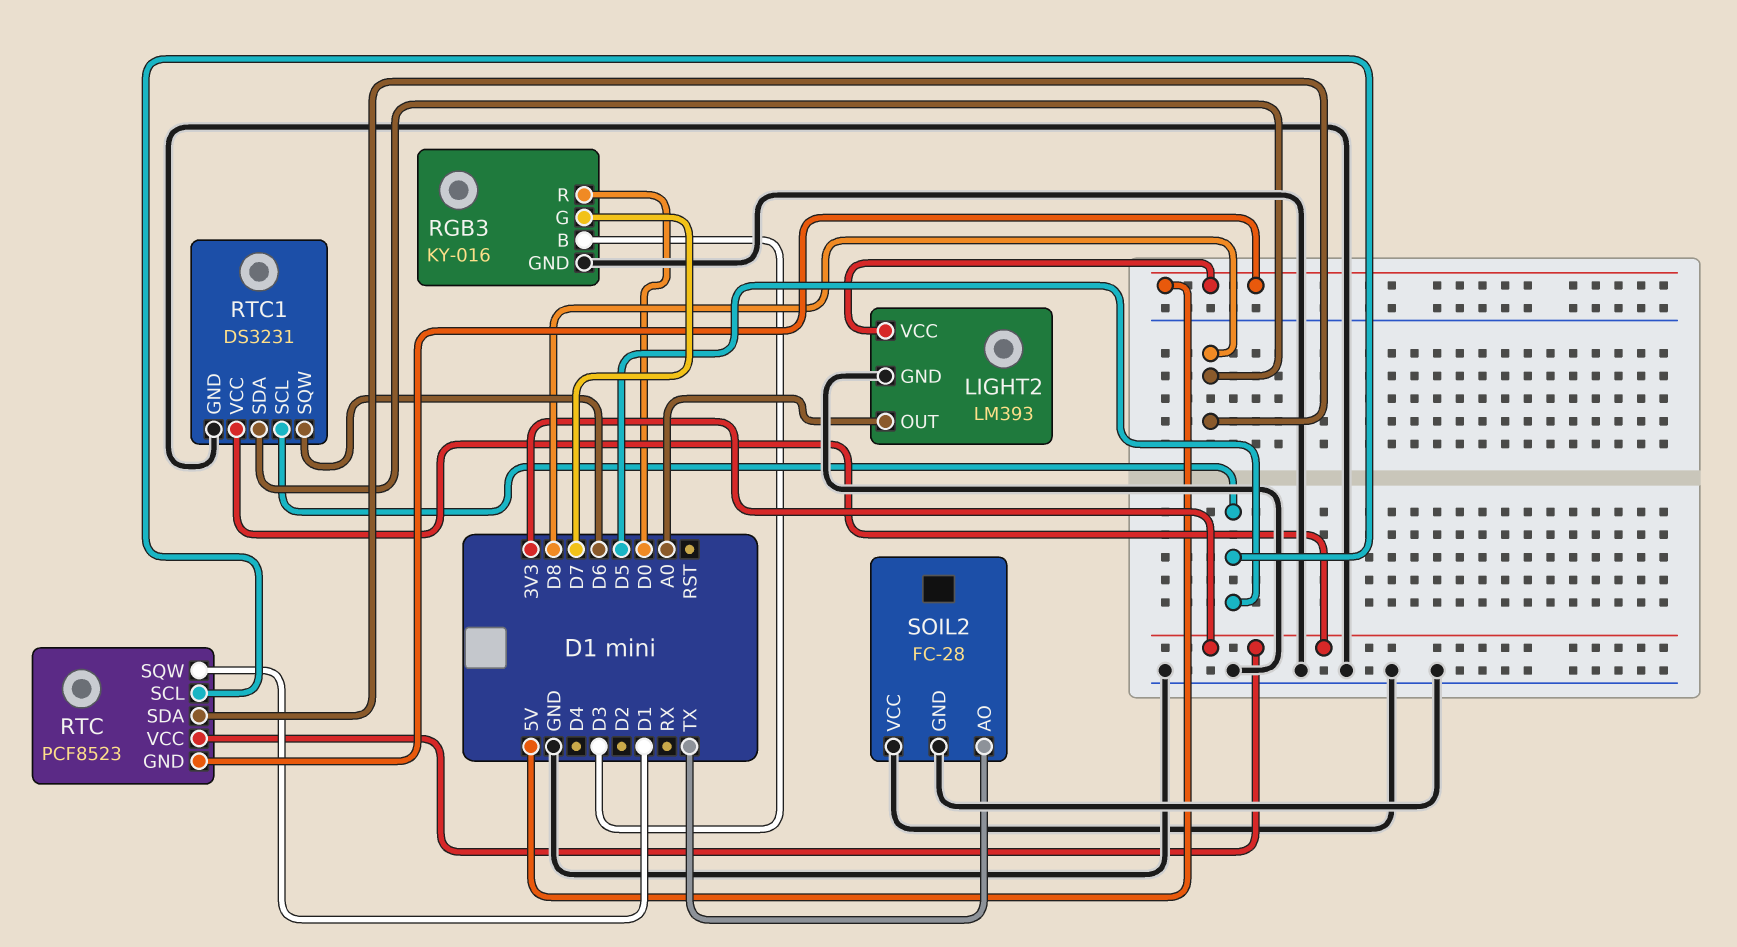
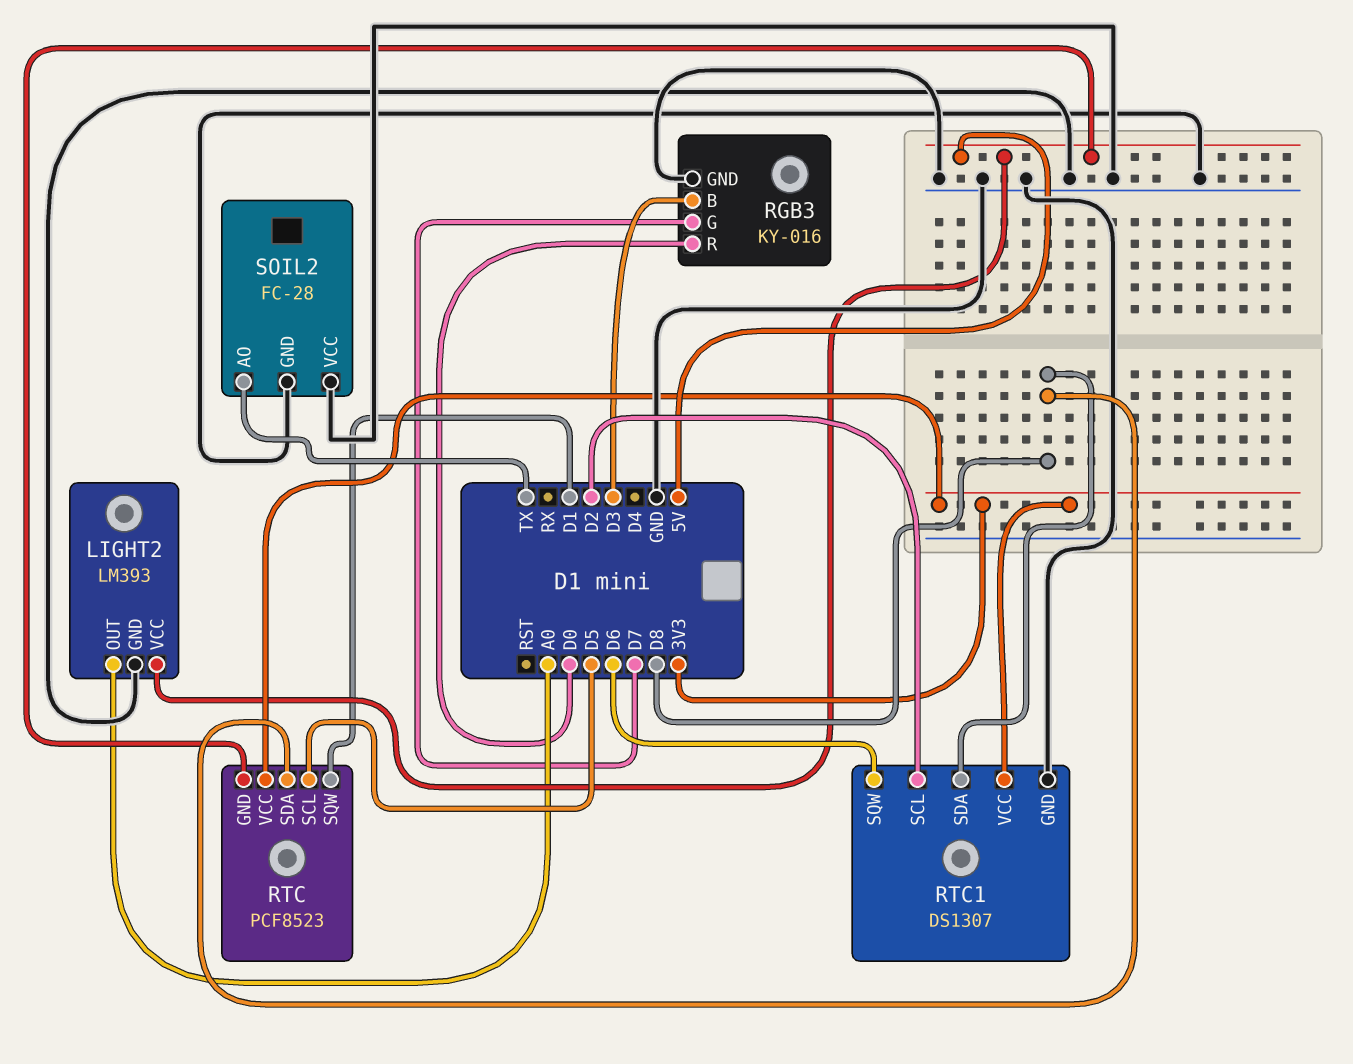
RTC1: DS3231 -> DS1307
RTC1 pin SCL: D5 -> D2

